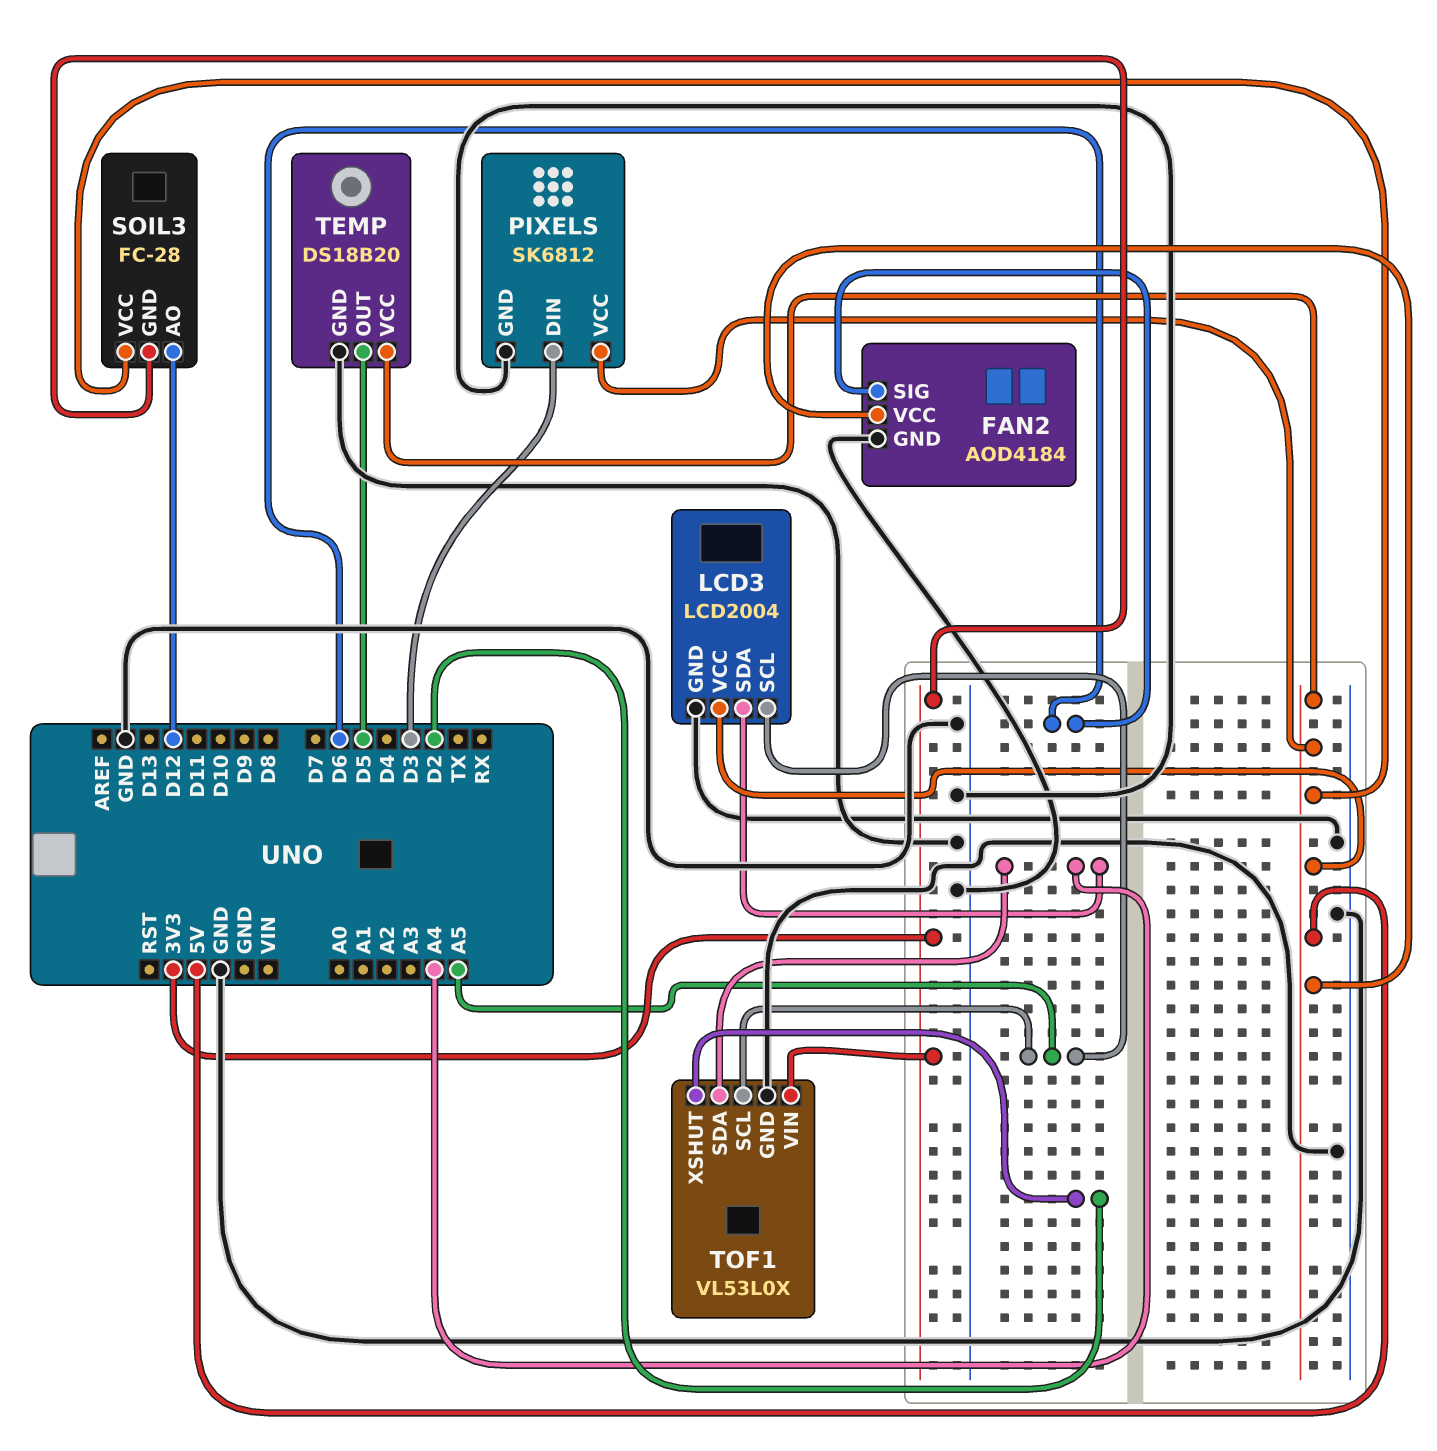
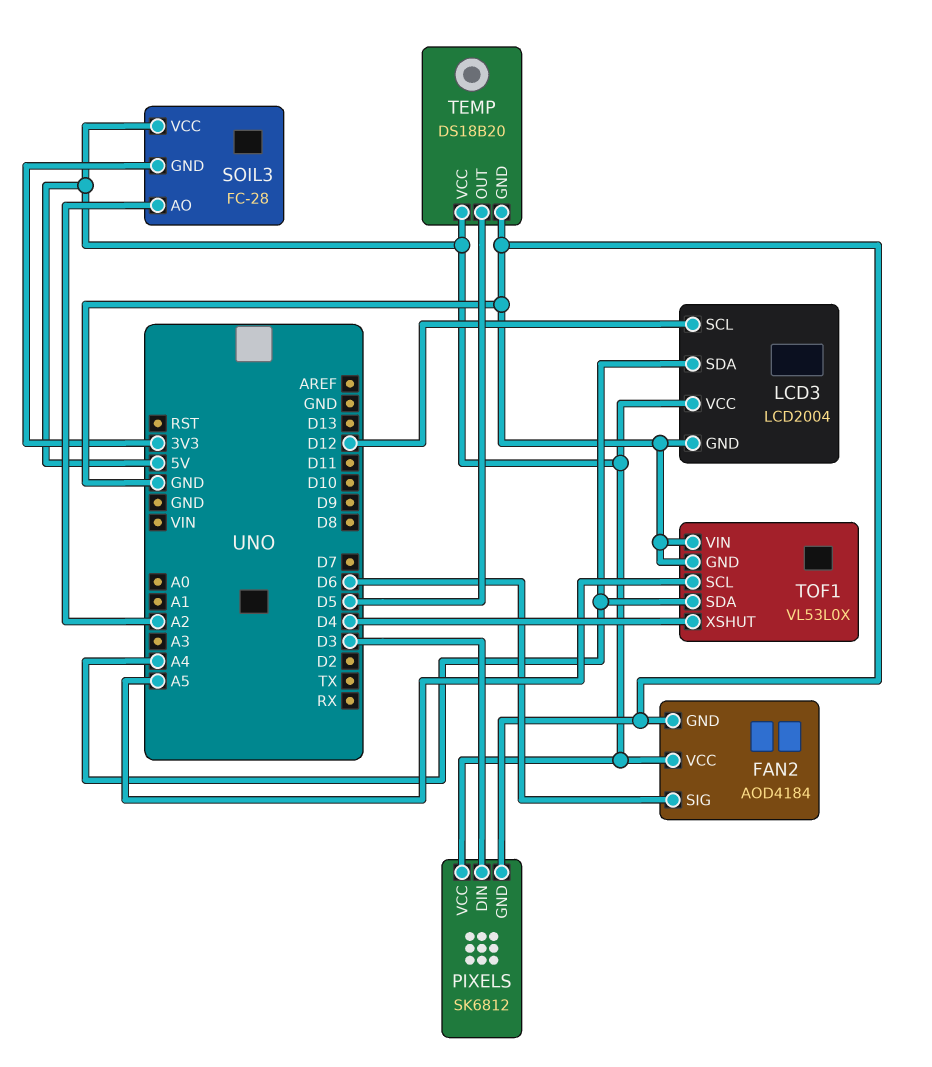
LCD3 pin SCL: A5 -> D12
SOIL3 pin AO: D12 -> A2
TOF1 pin VIN: 3V3 -> GND
TOF1 pin XSHUT: D2 -> D4

